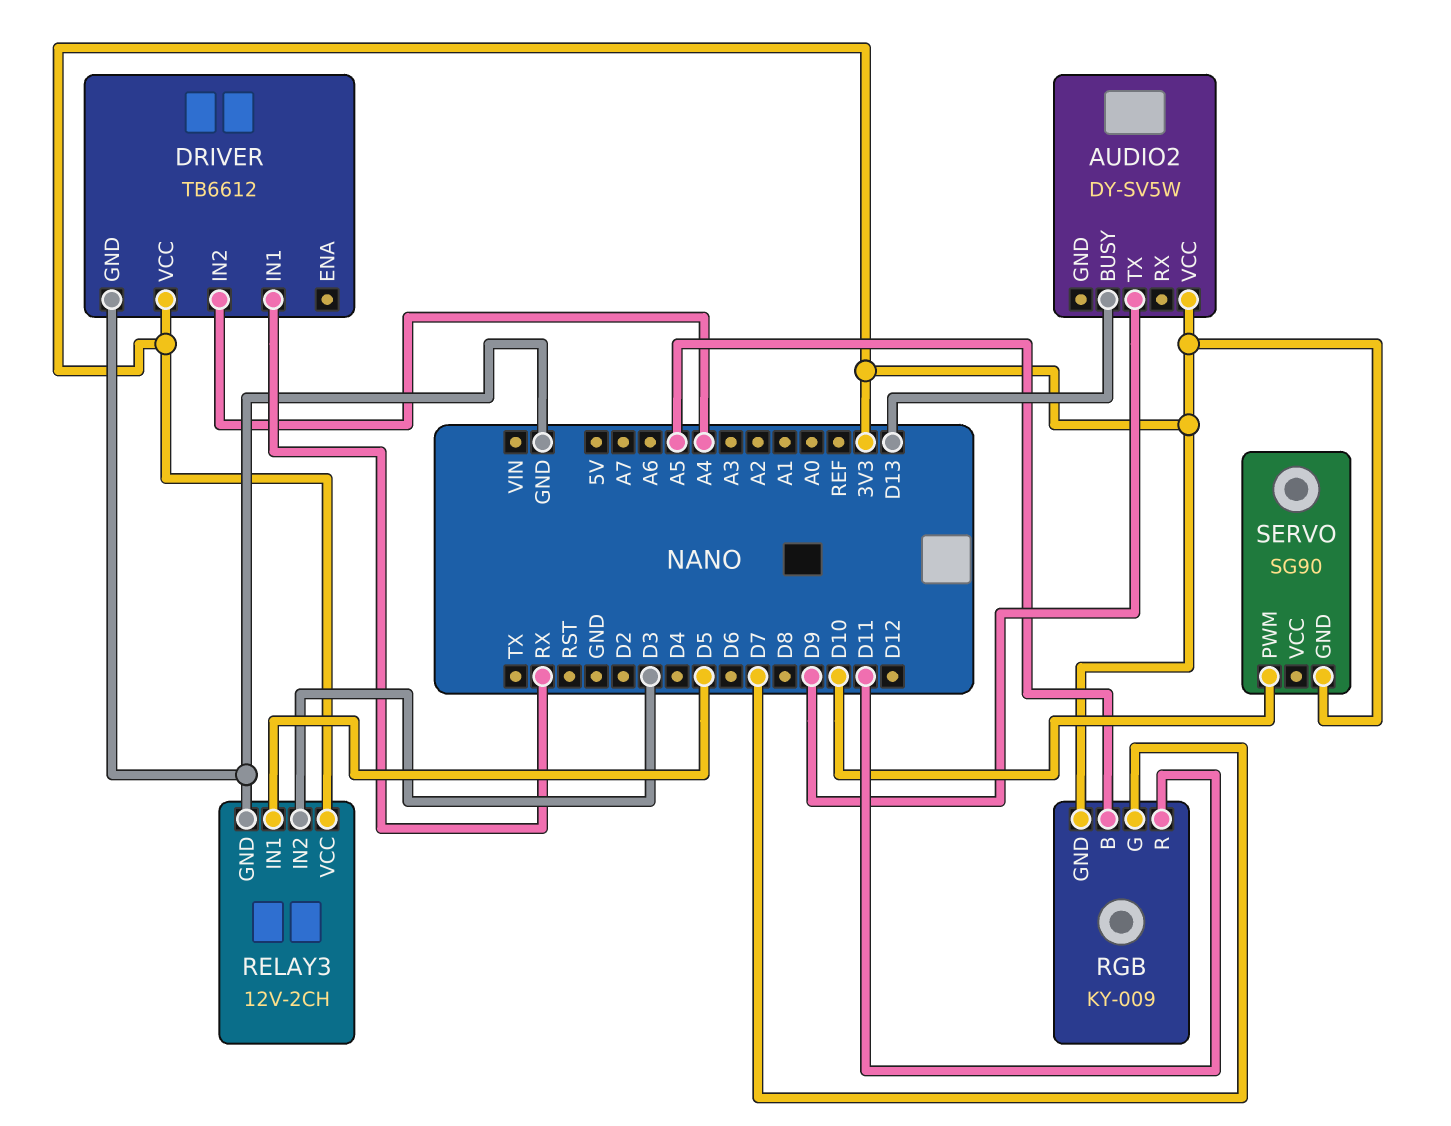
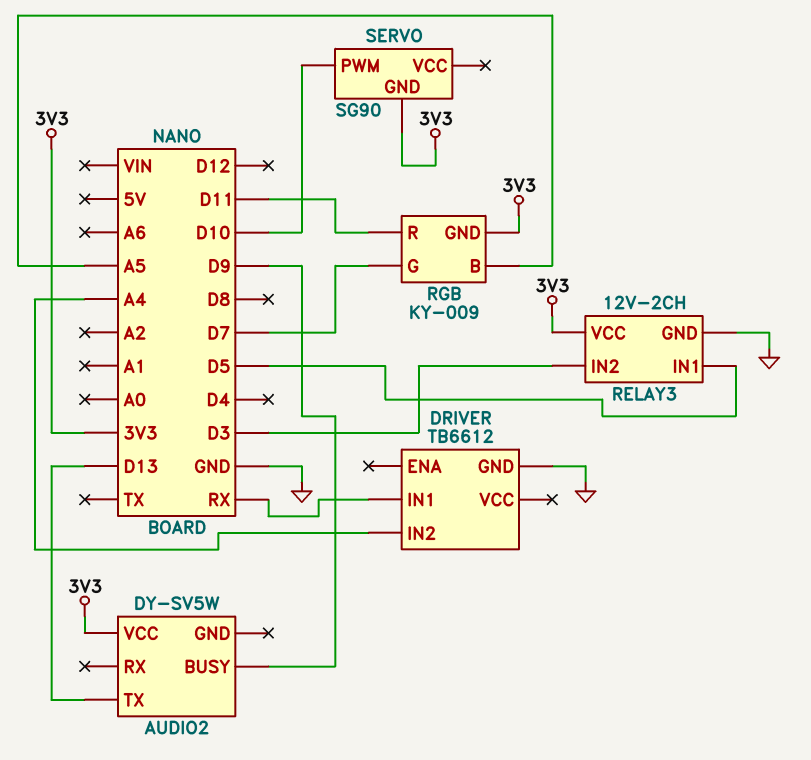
AUDIO2 pin BUSY: D13 -> D9
AUDIO2 pin TX: D9 -> D13
DRIVER pin VCC: 3V3 -> none

